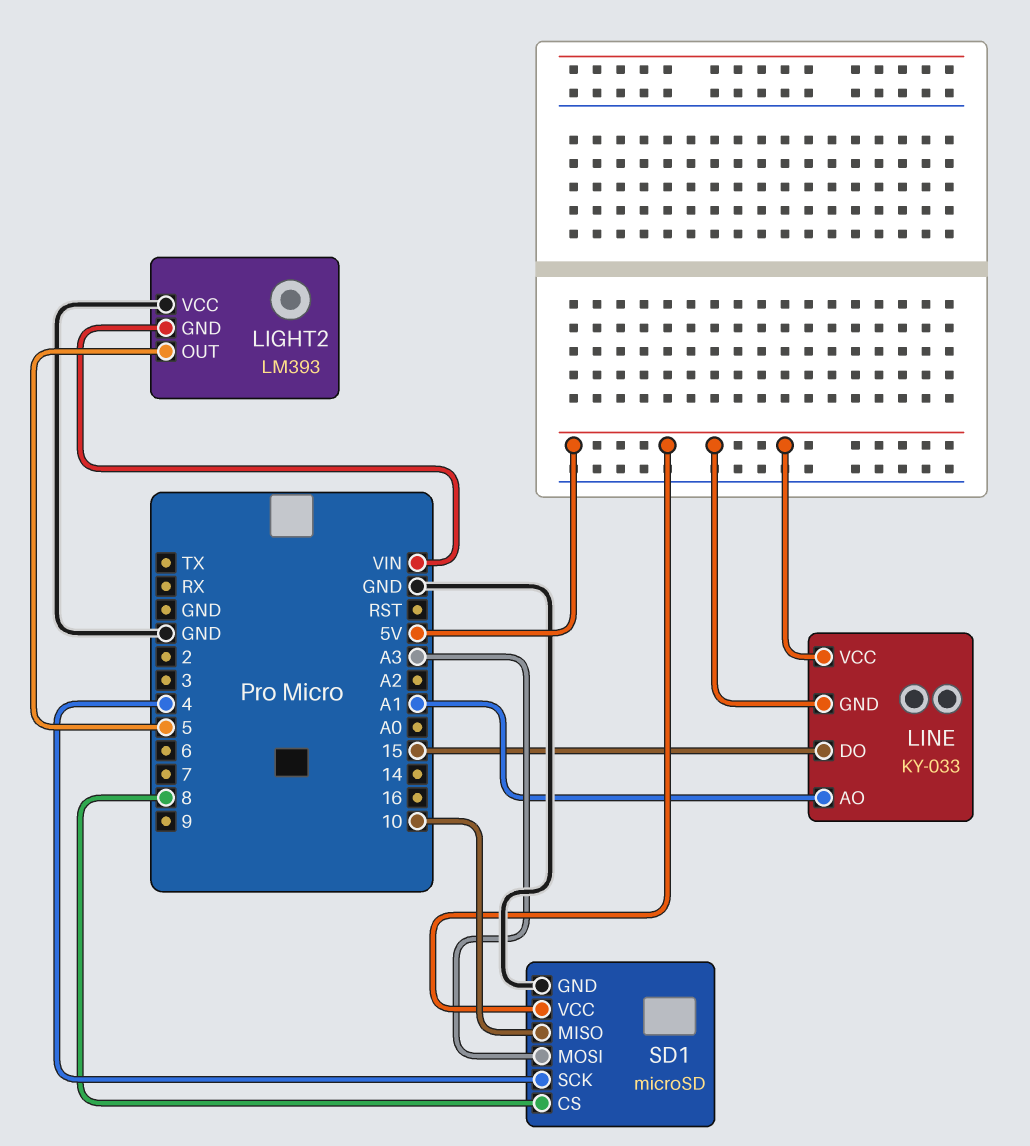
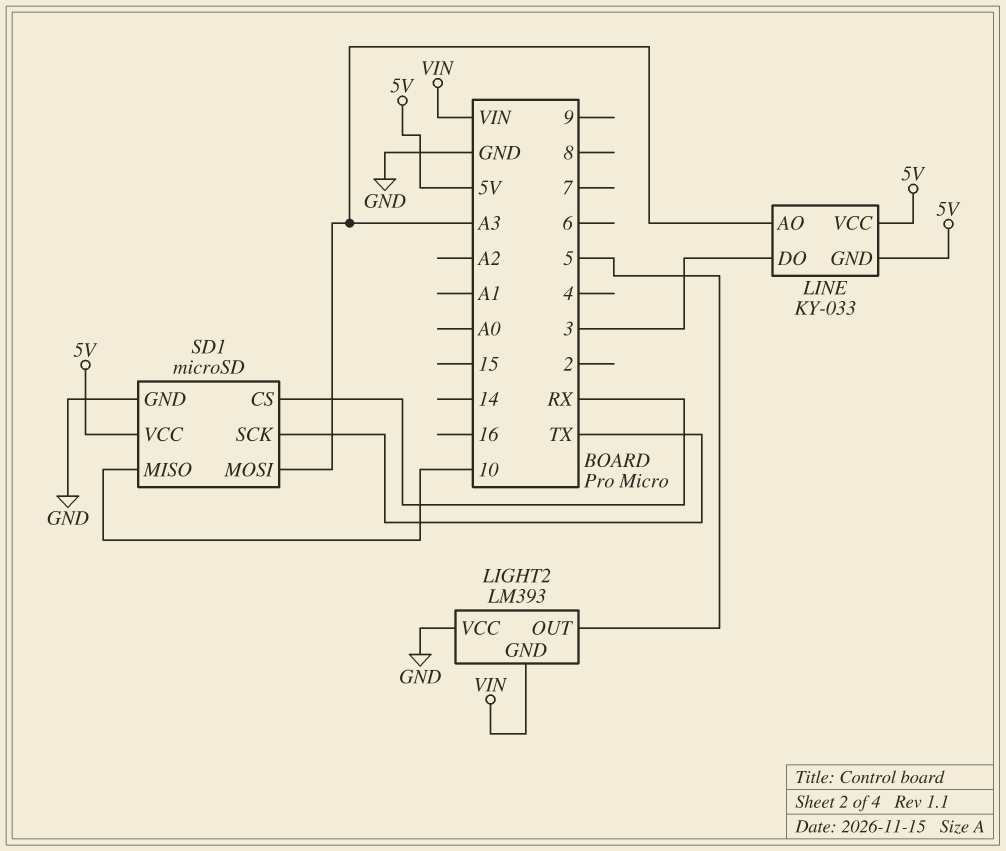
LINE pin AO: A1 -> A3
LINE pin DO: 15 -> 3
SD1 pin CS: 8 -> RX
SD1 pin SCK: 4 -> TX

